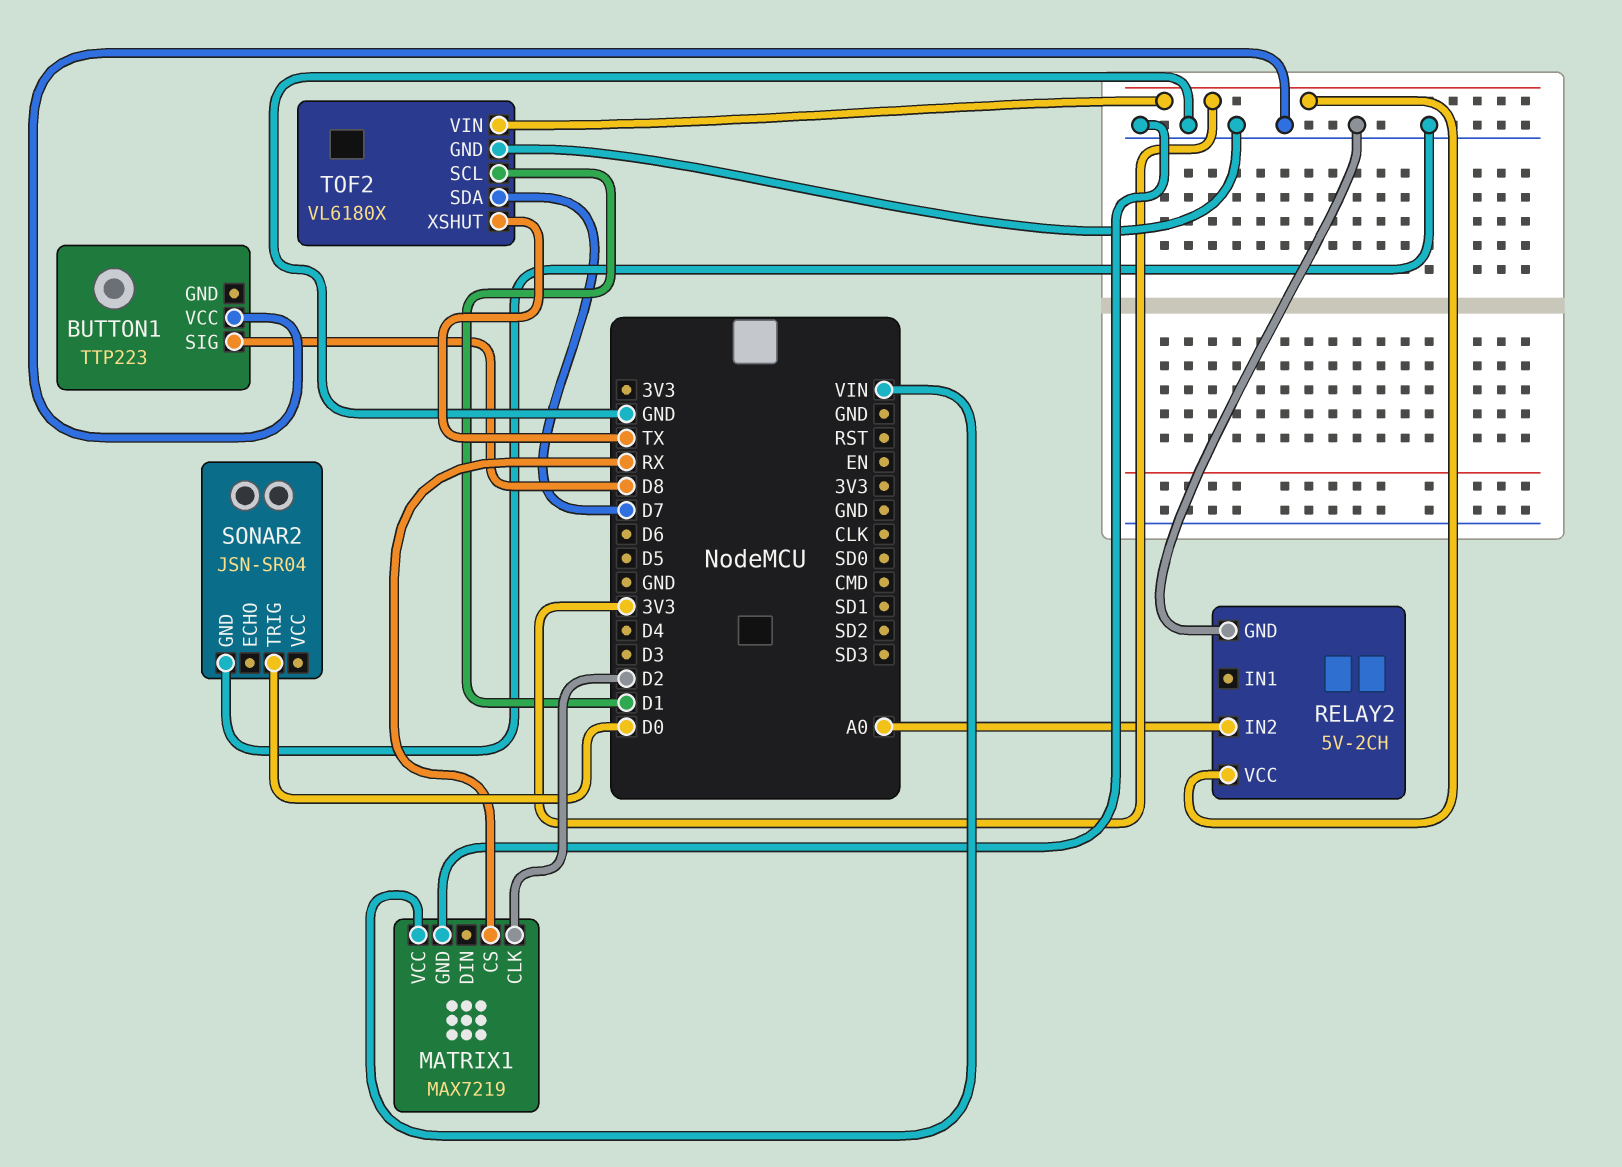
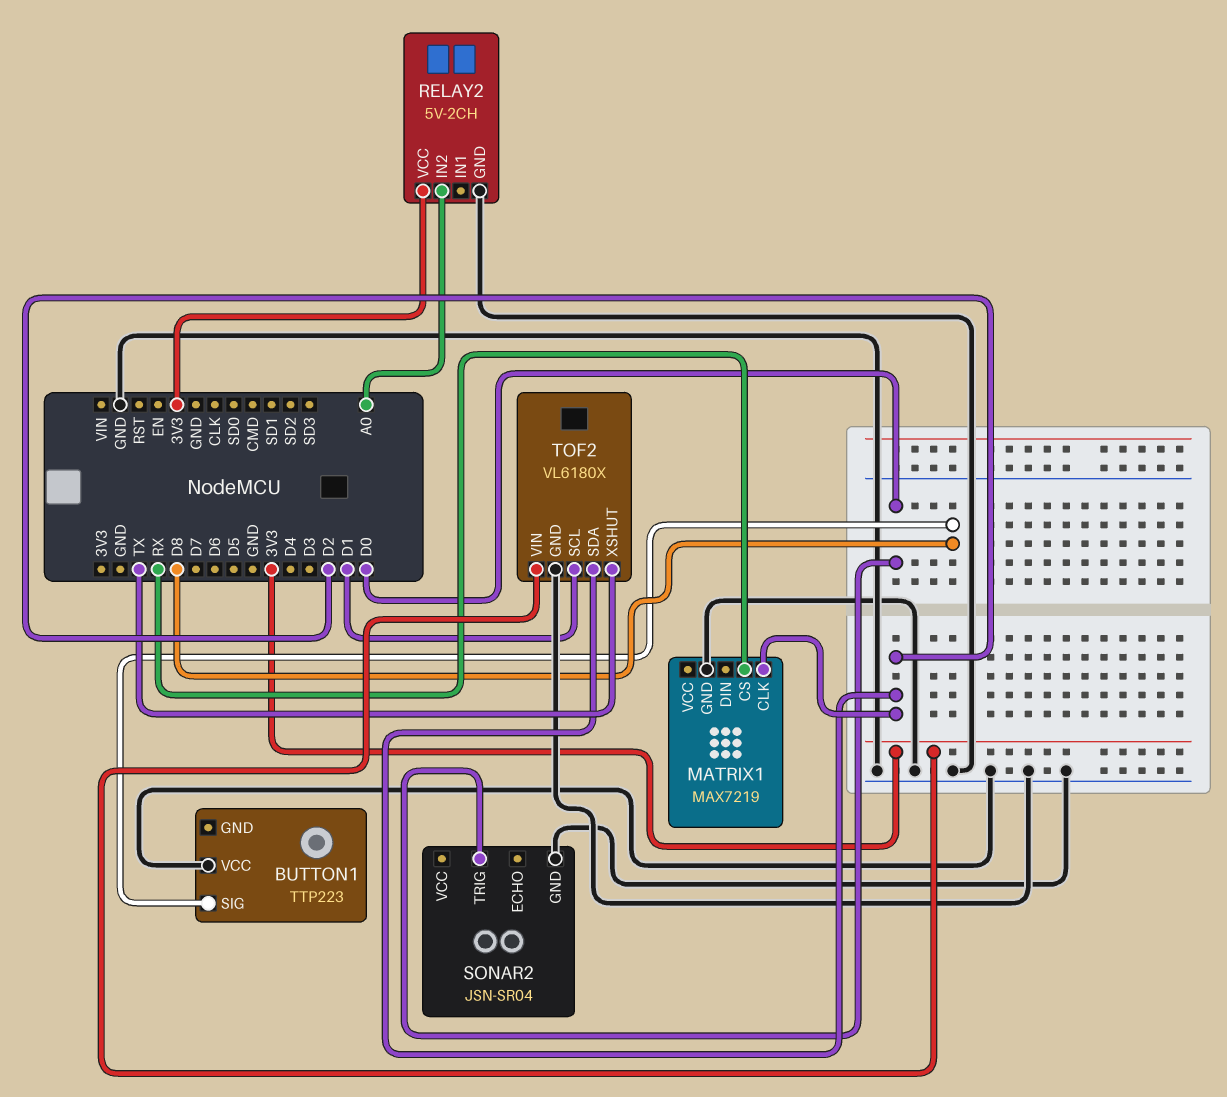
MATRIX1 pin VCC: VIN -> none
TOF2 pin SDA: D7 -> D2

